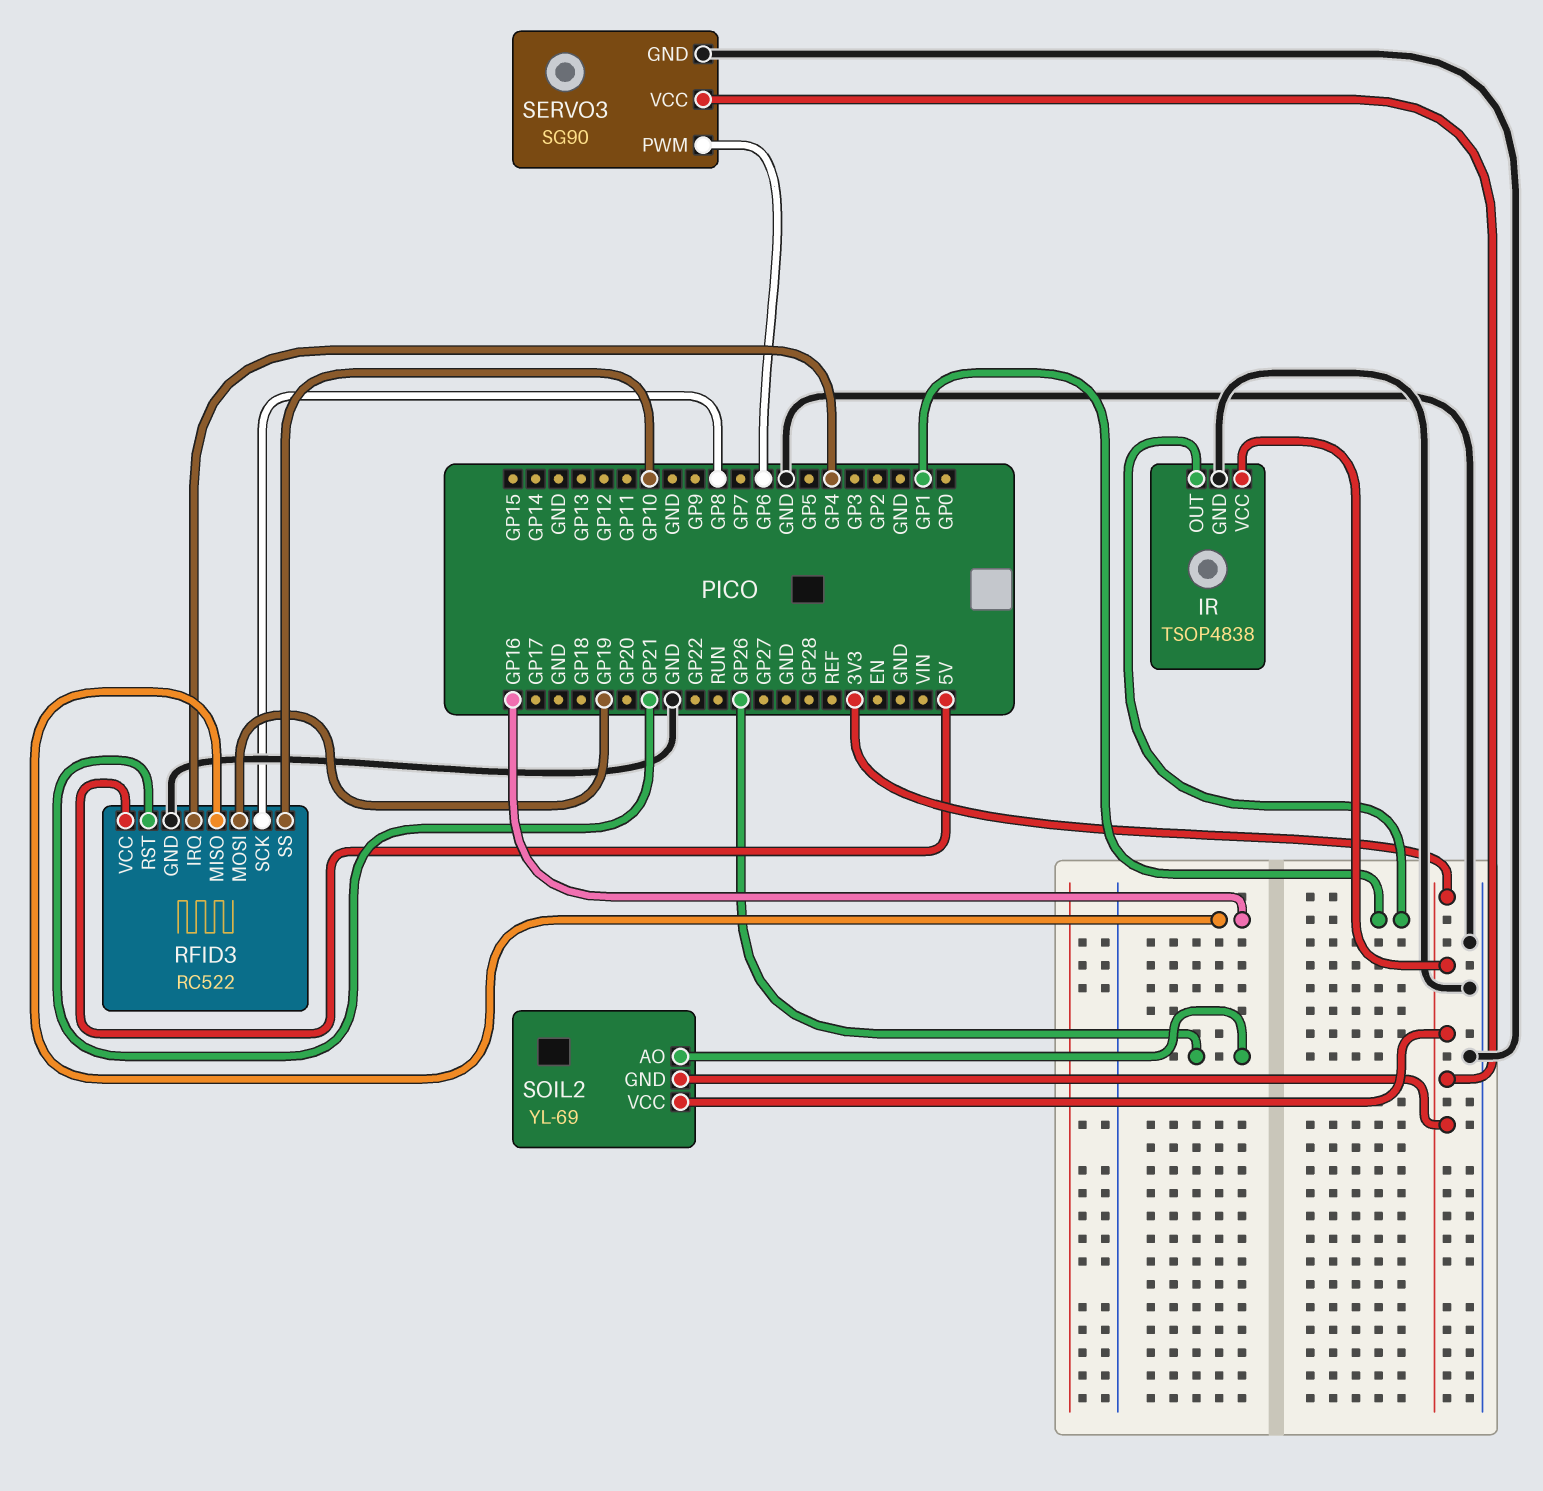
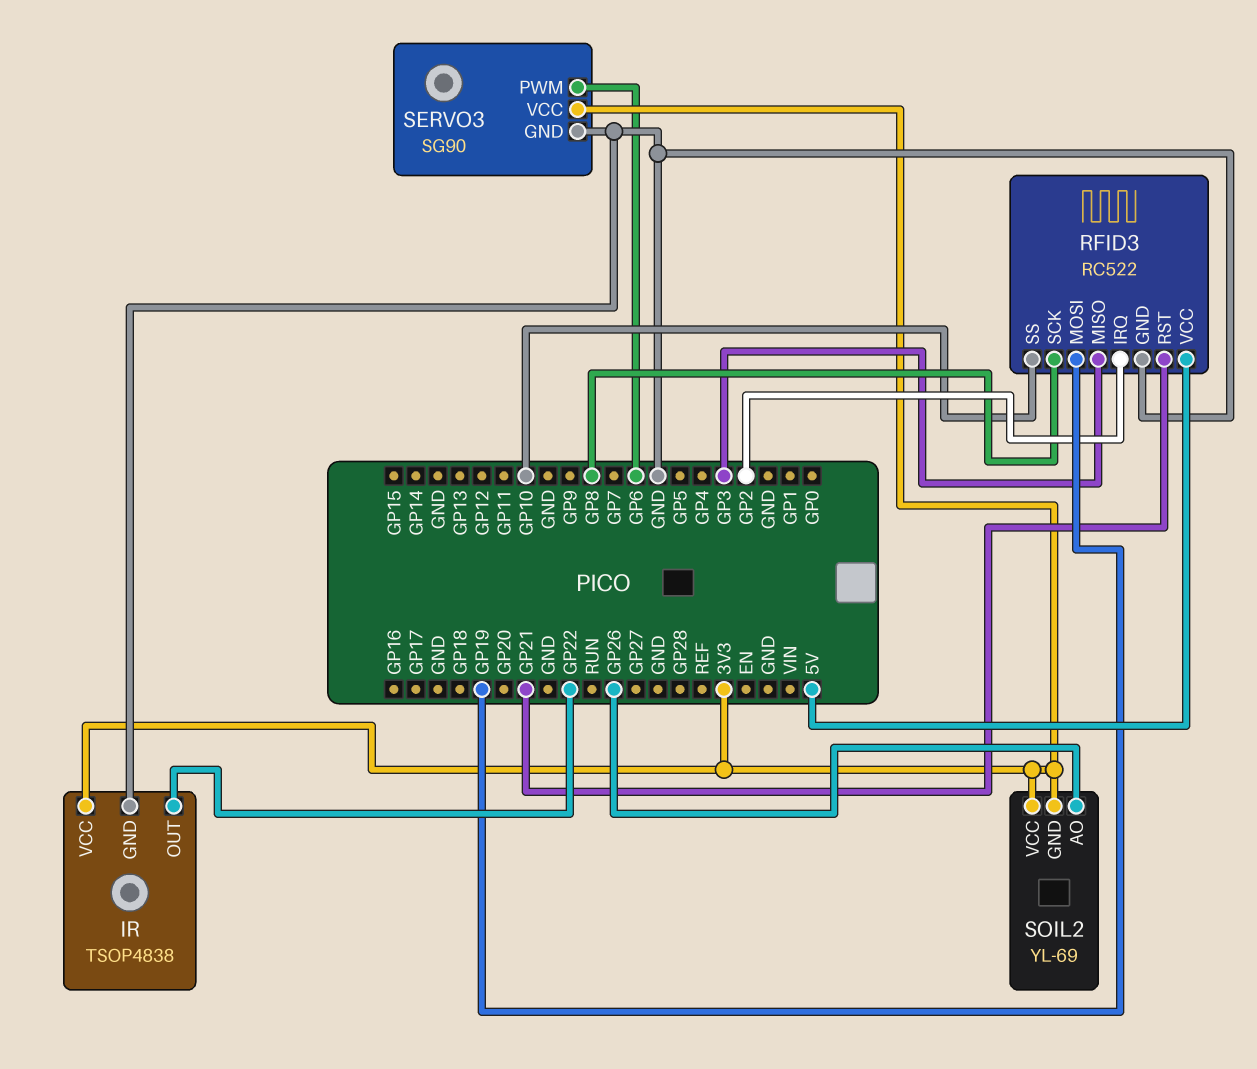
IR pin OUT: GP1 -> GP22
RFID3 pin IRQ: GP4 -> GP2
RFID3 pin MISO: GP16 -> GP3

